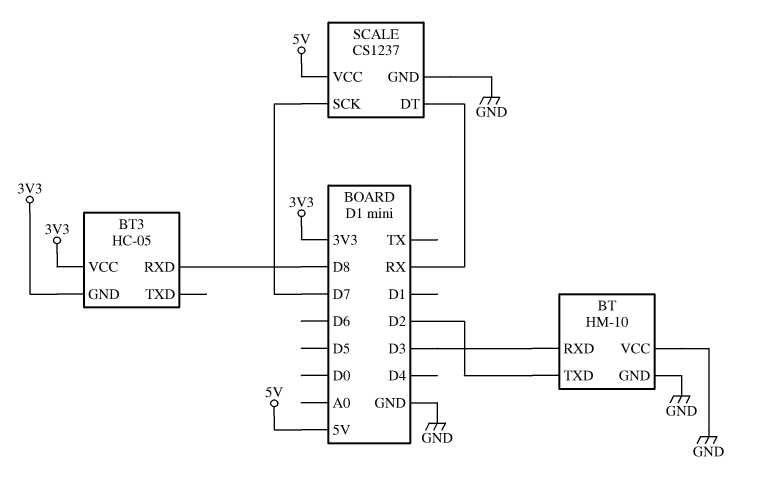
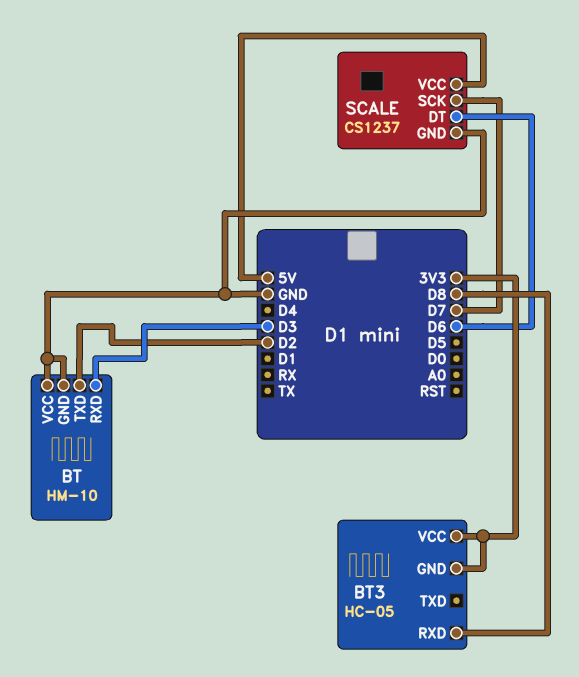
SCALE pin DT: RX -> D6

